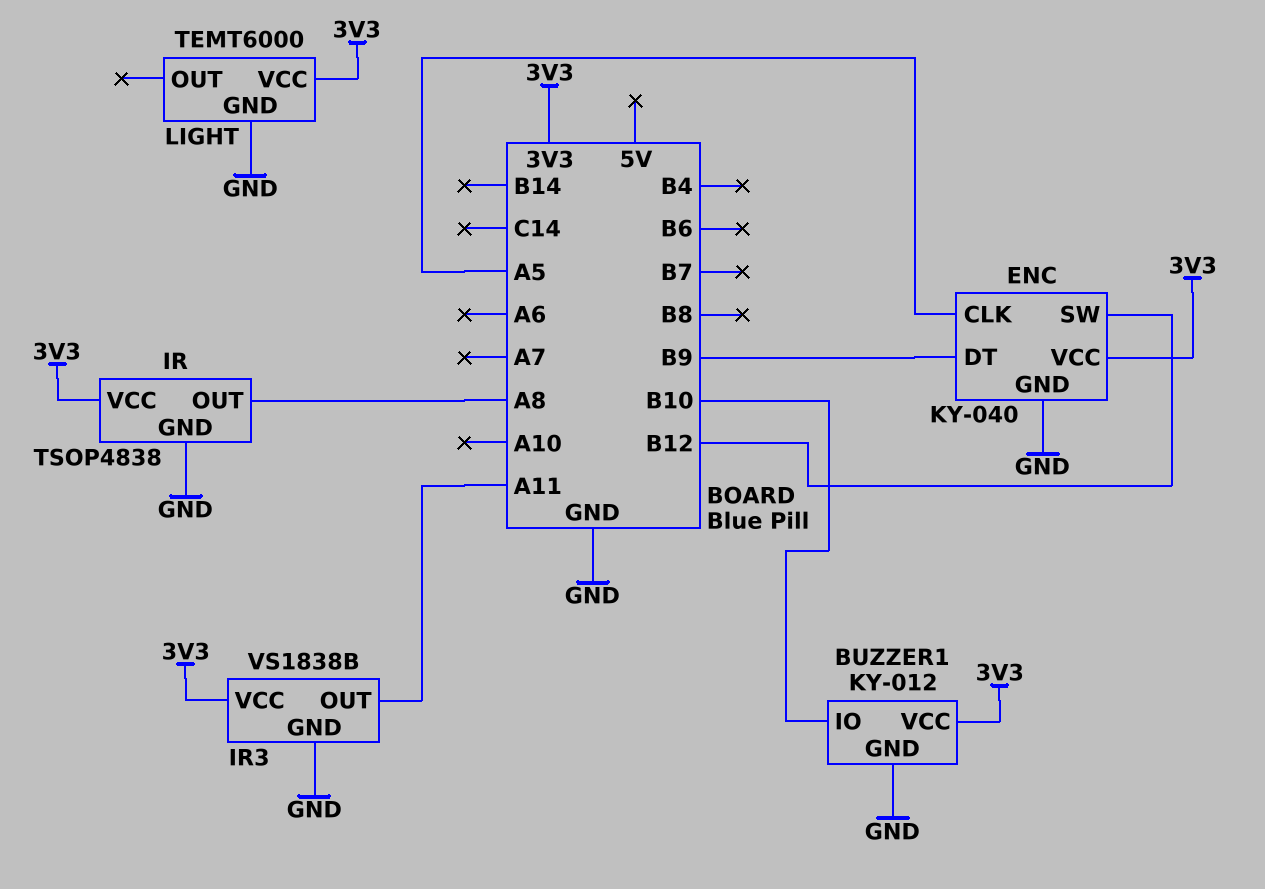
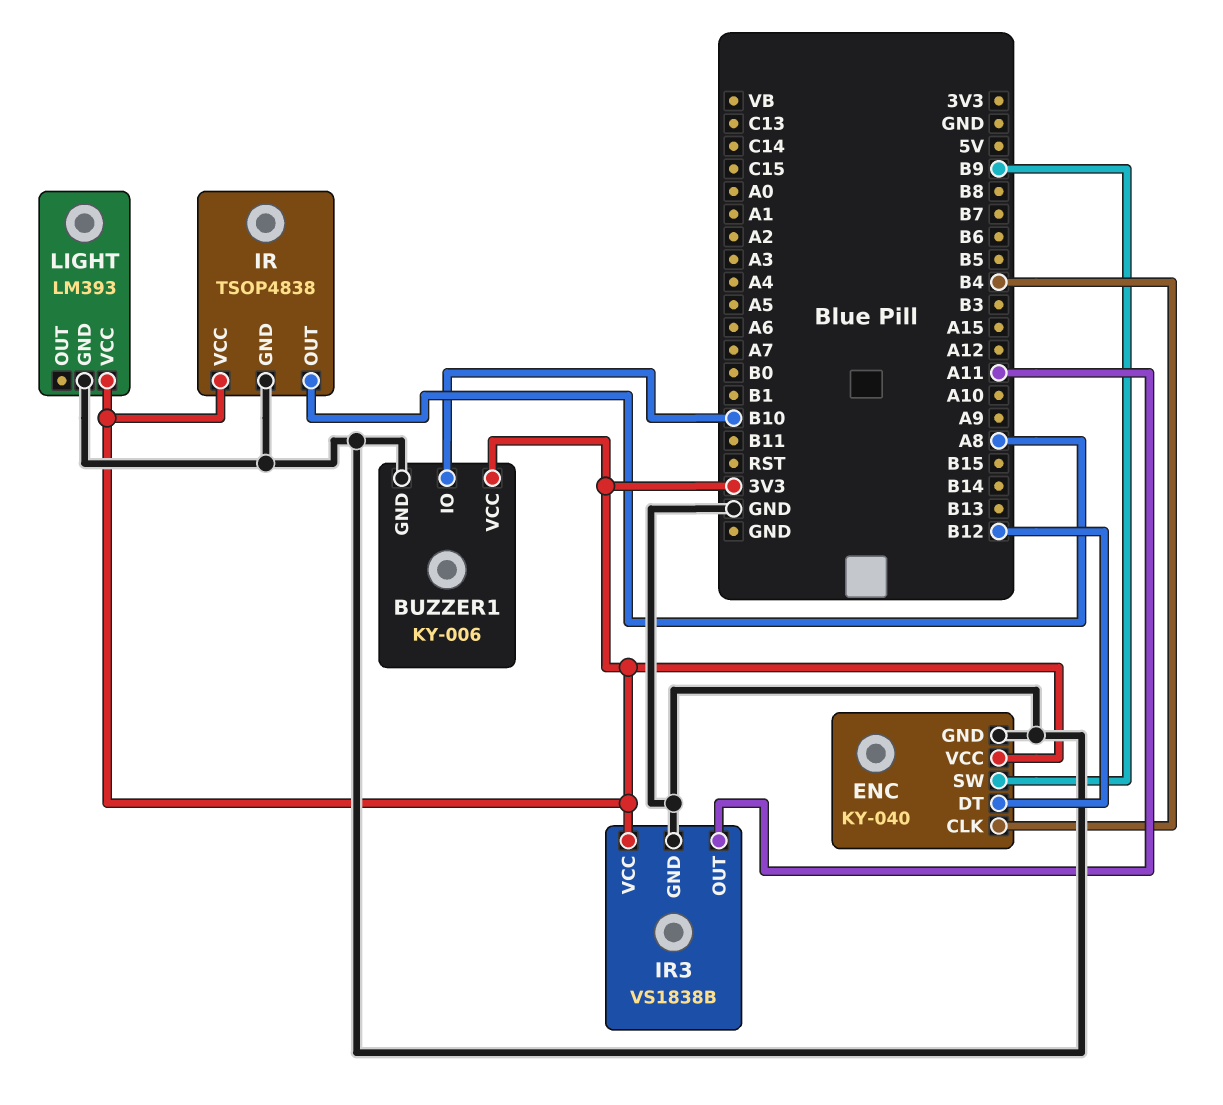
BUZZER1: KY-012 -> KY-006
ENC pin CLK: A5 -> B4
ENC pin DT: B9 -> B12
ENC pin SW: B12 -> B9
LIGHT: TEMT6000 -> LM393

